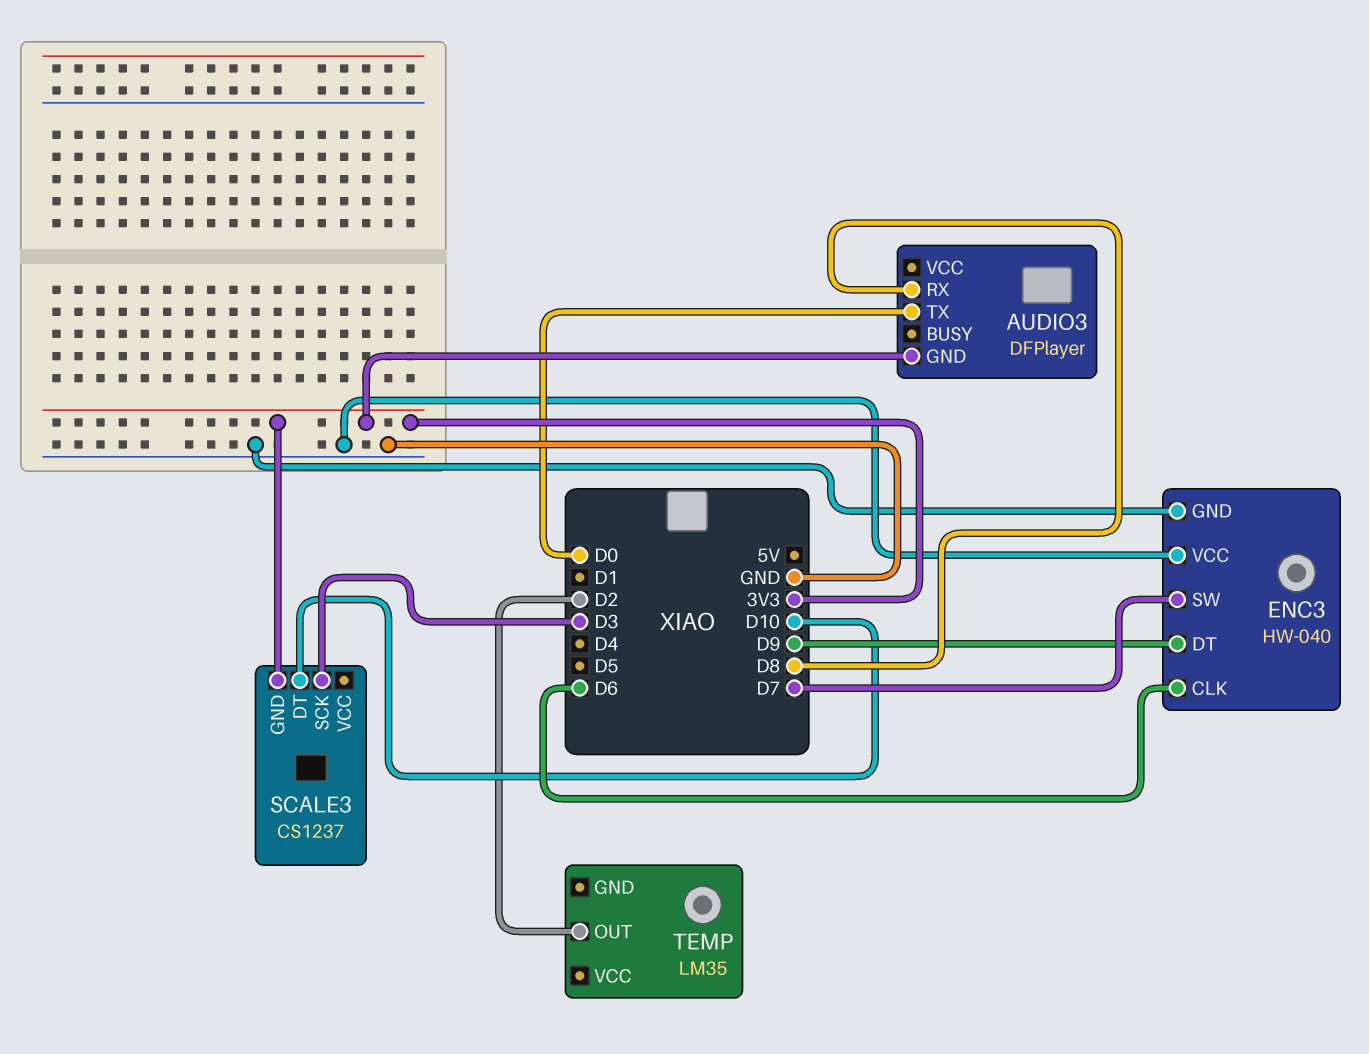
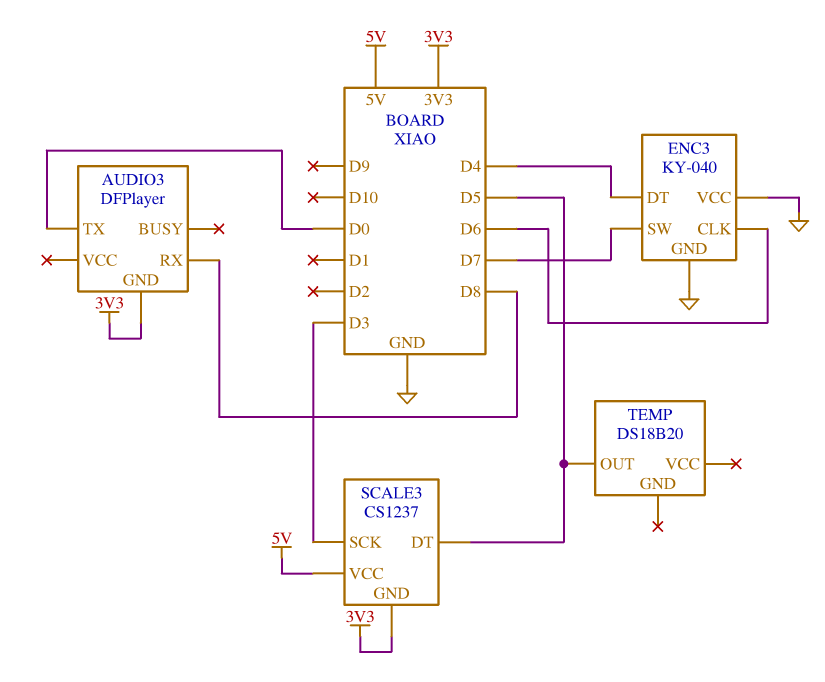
ENC3: HW-040 -> KY-040
ENC3 pin DT: D9 -> D4
SCALE3 pin DT: D10 -> D5
SCALE3 pin VCC: none -> 5V
TEMP: LM35 -> DS18B20
TEMP pin OUT: D2 -> D5

